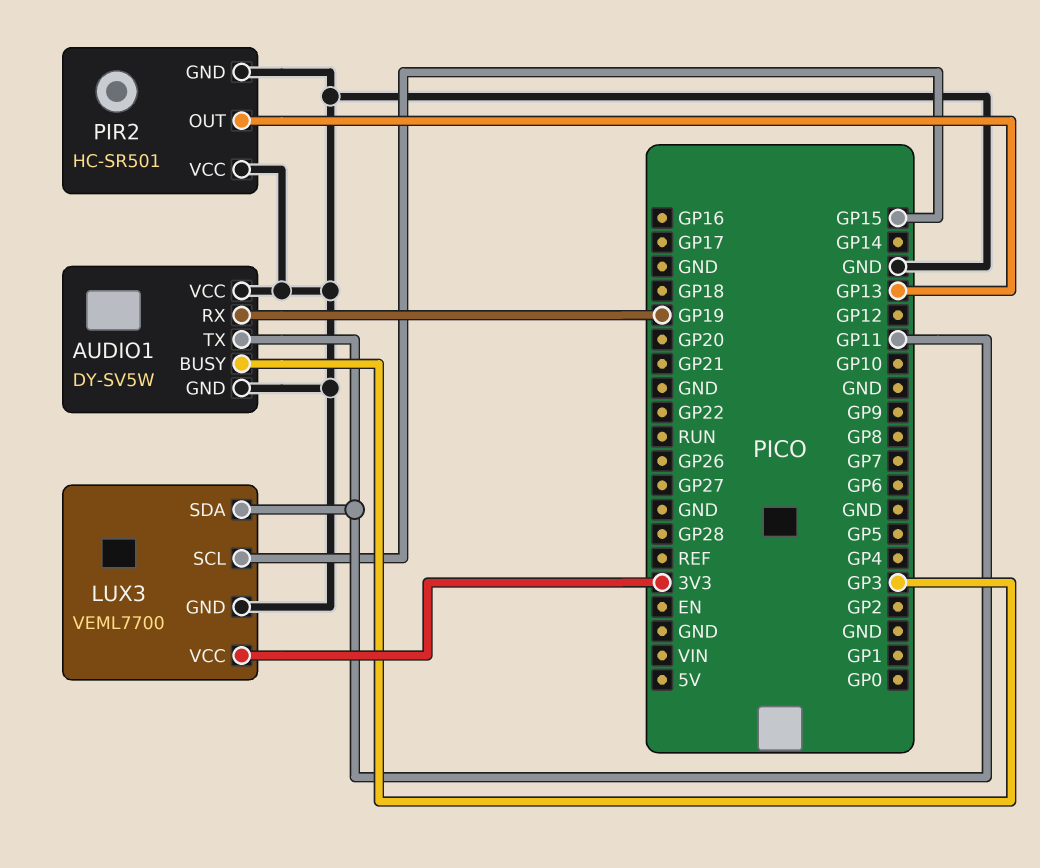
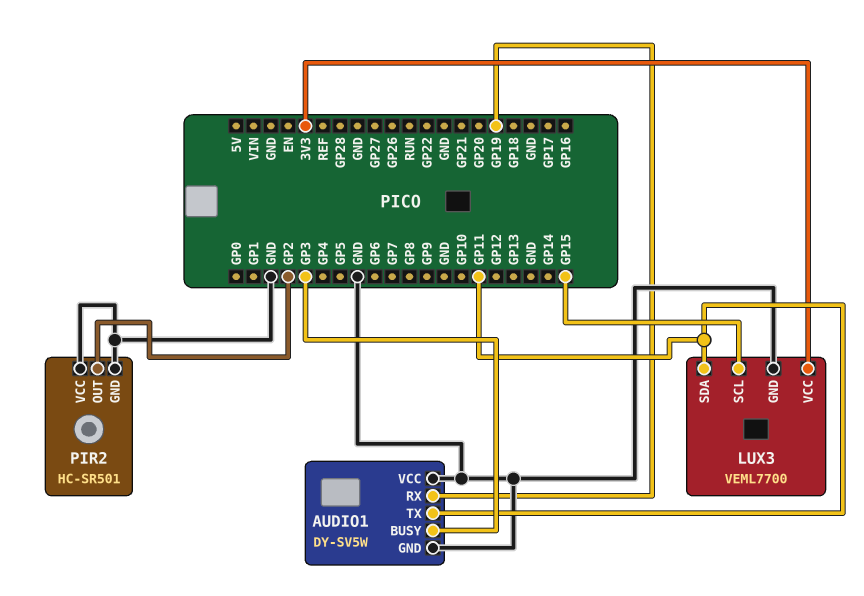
PIR2 pin OUT: GP13 -> GP2

